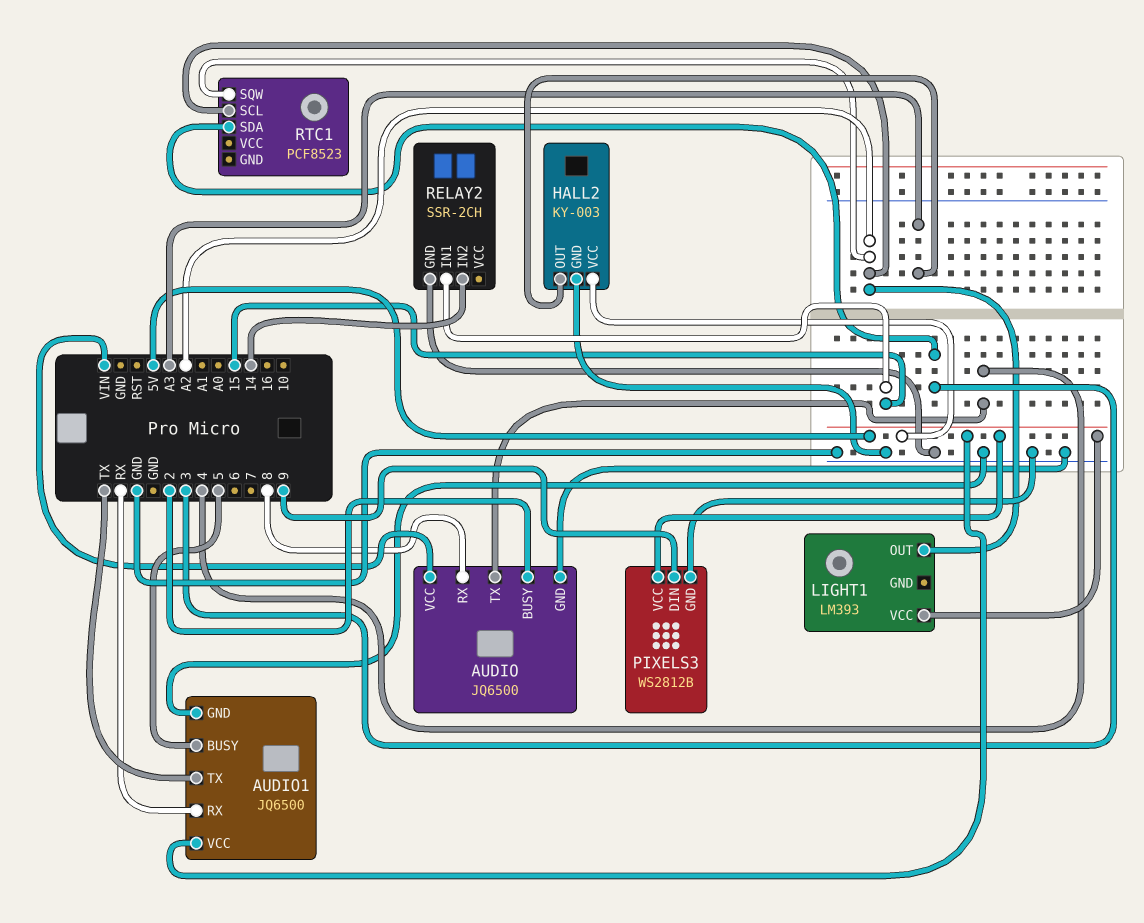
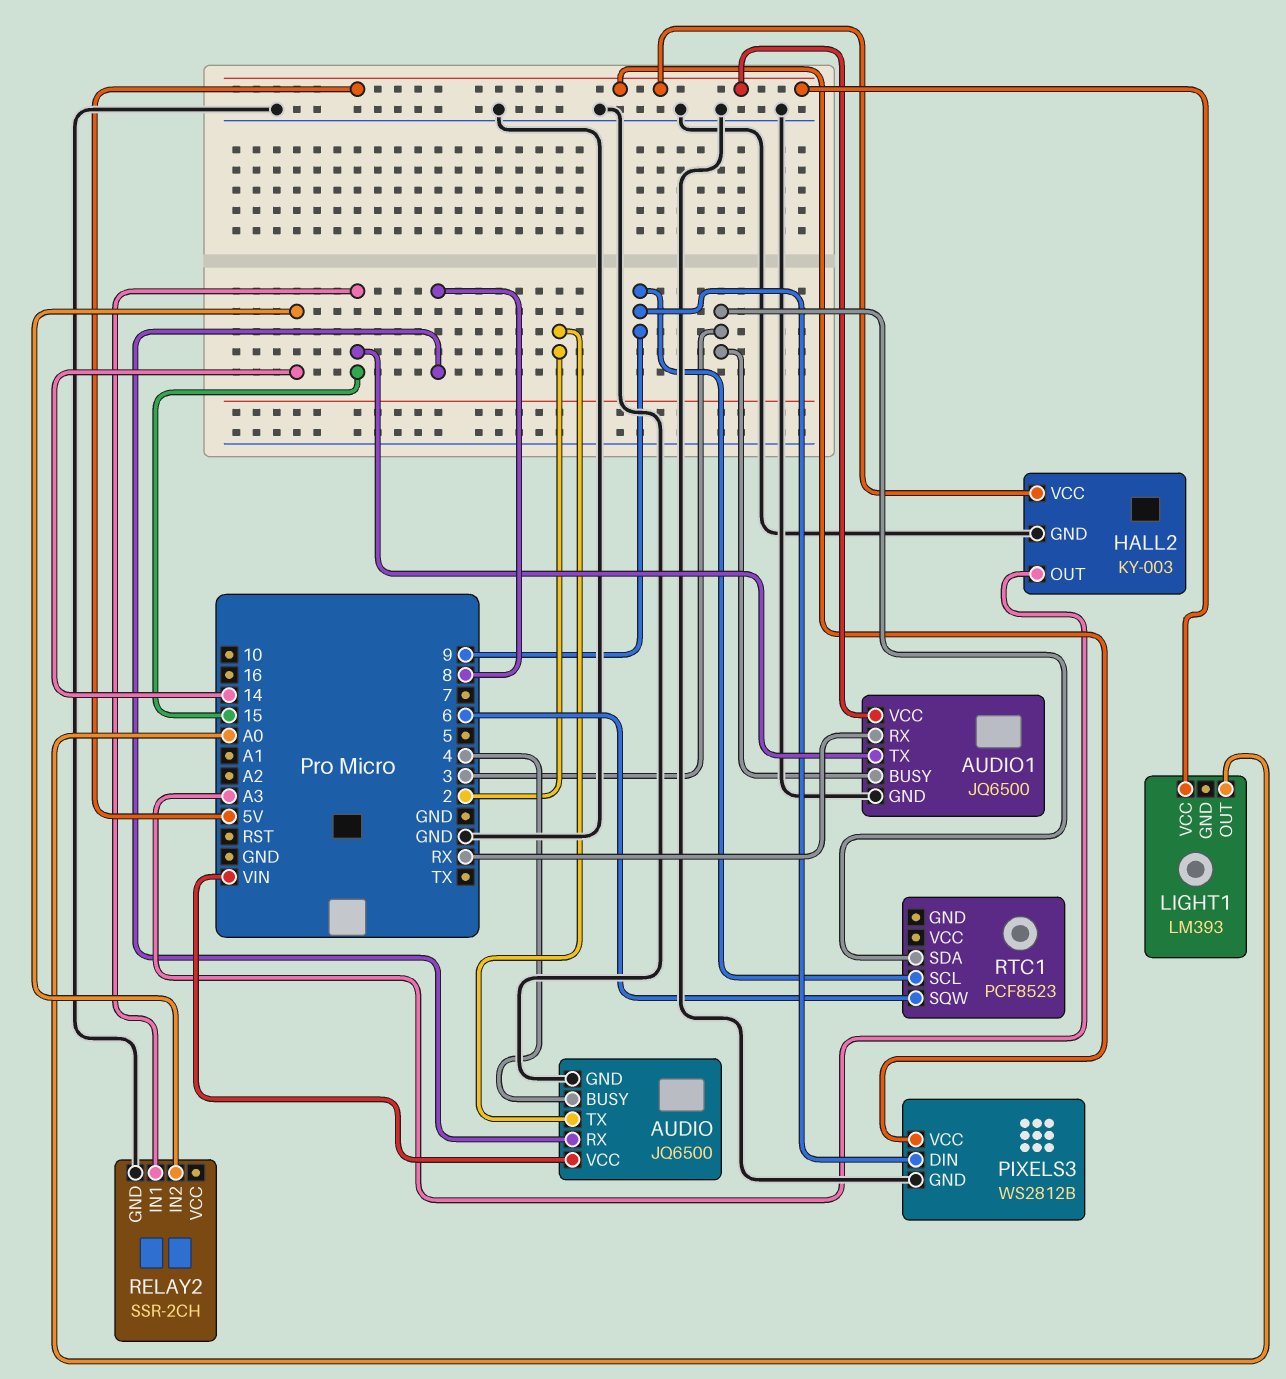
AUDIO pin BUSY: 2 -> 4
AUDIO pin TX: 4 -> 2
AUDIO1 pin BUSY: 5 -> 3
AUDIO1 pin TX: TX -> 15
LIGHT1 pin OUT: A2 -> A0
RTC1 pin SCL: A2 -> 9
RTC1 pin SQW: A2 -> 6

